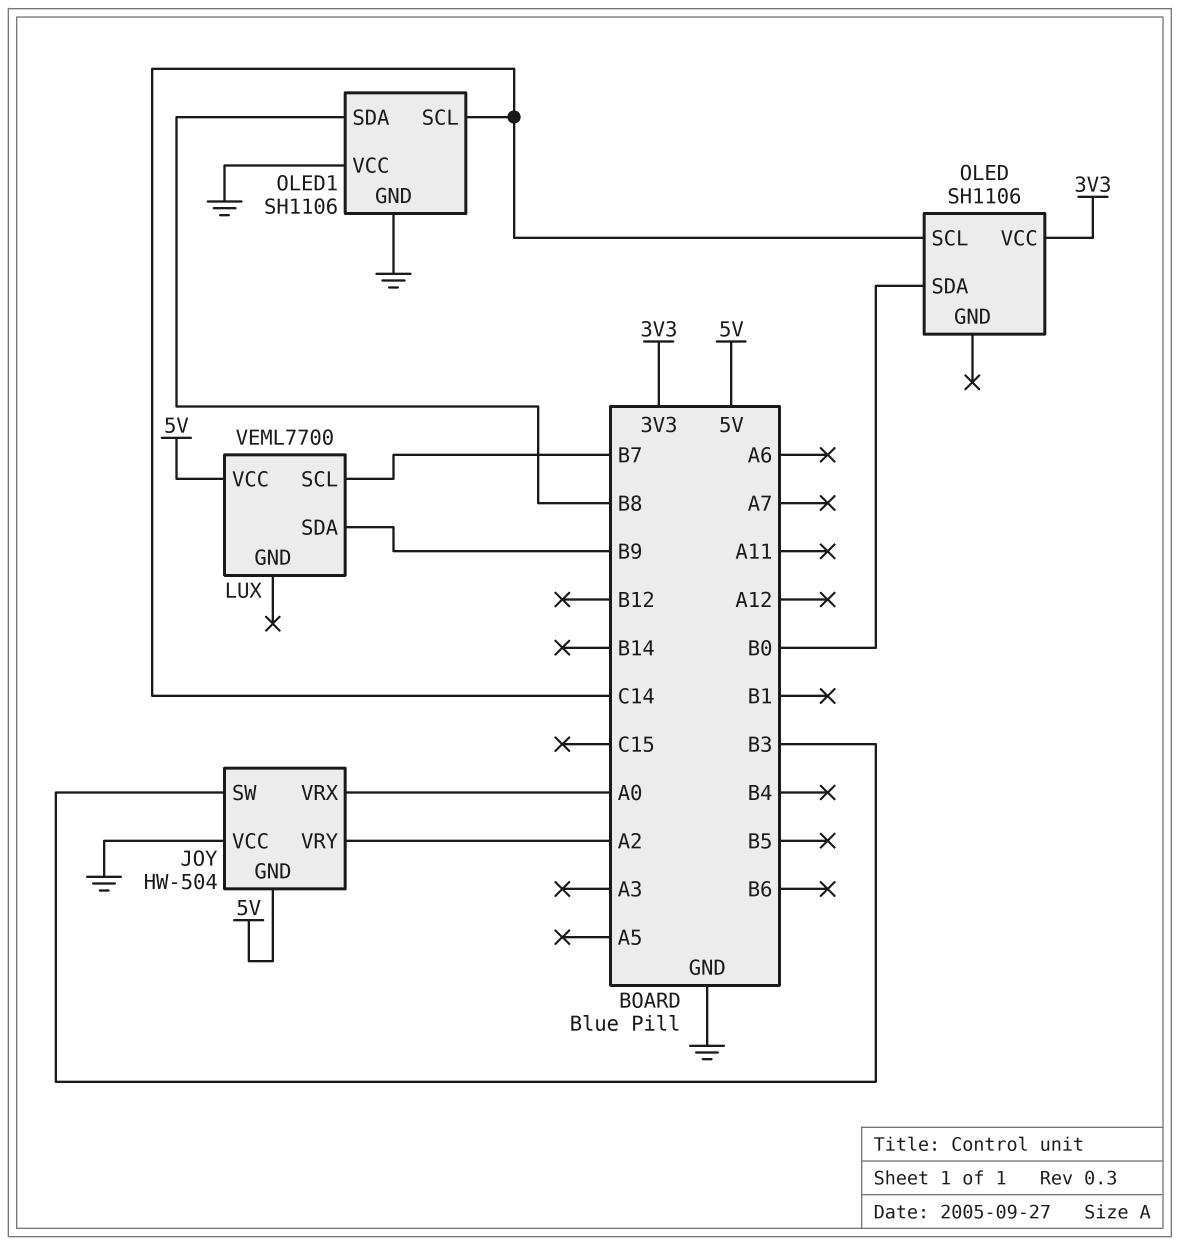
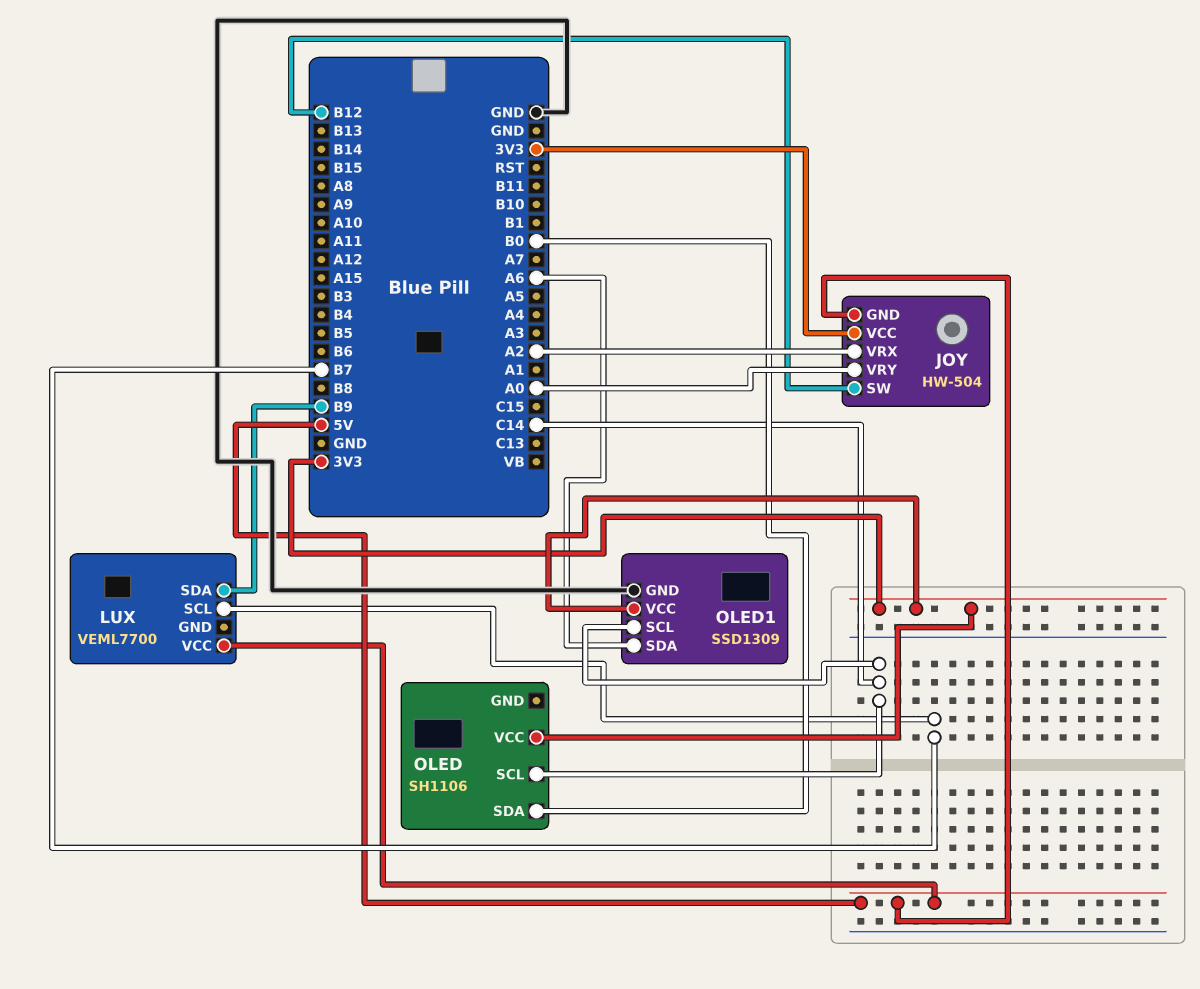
JOY pin SW: B3 -> B12
JOY pin VCC: GND -> 3V3
JOY pin VRX: A0 -> A2
JOY pin VRY: A2 -> A0
OLED1: SH1106 -> SSD1309
OLED1 pin SDA: B8 -> A6
OLED1 pin VCC: GND -> 3V3

